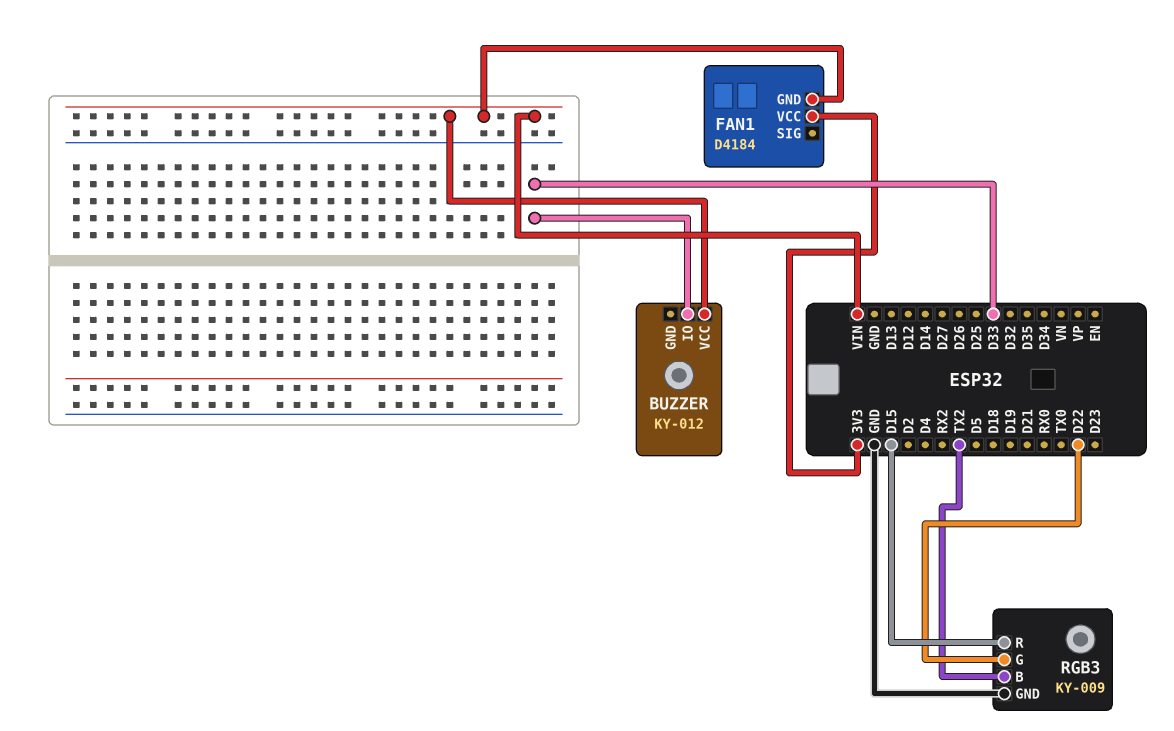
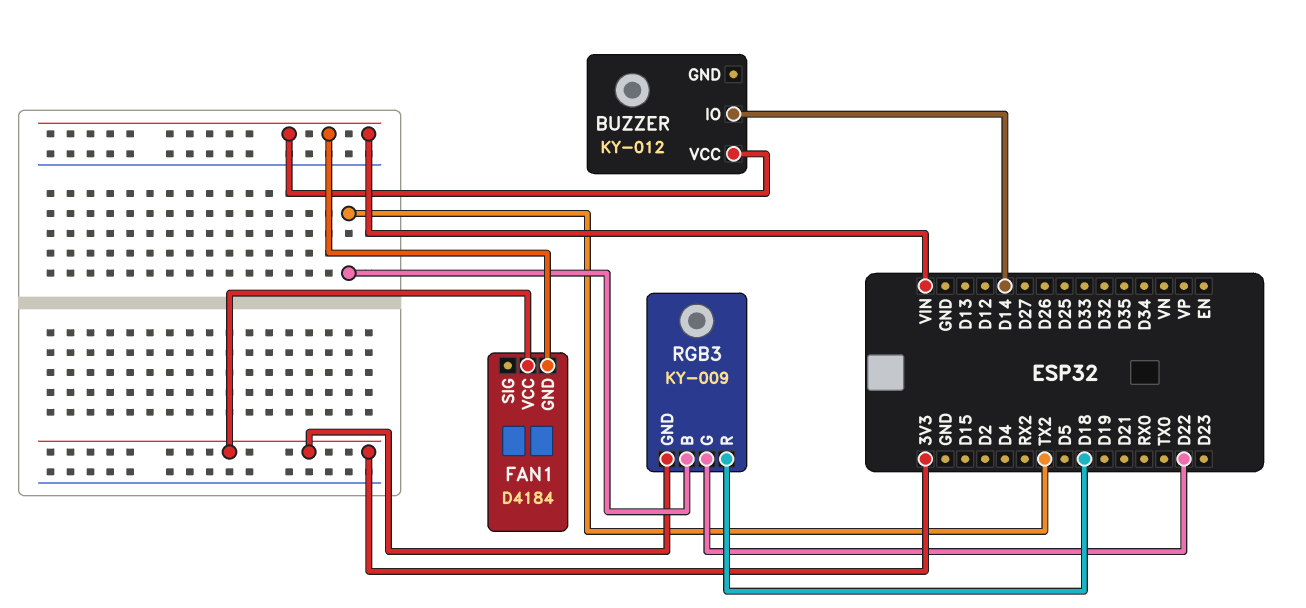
BUZZER pin IO: D33 -> D14
RGB3 pin GND: GND -> 3V3
RGB3 pin R: D15 -> D18

